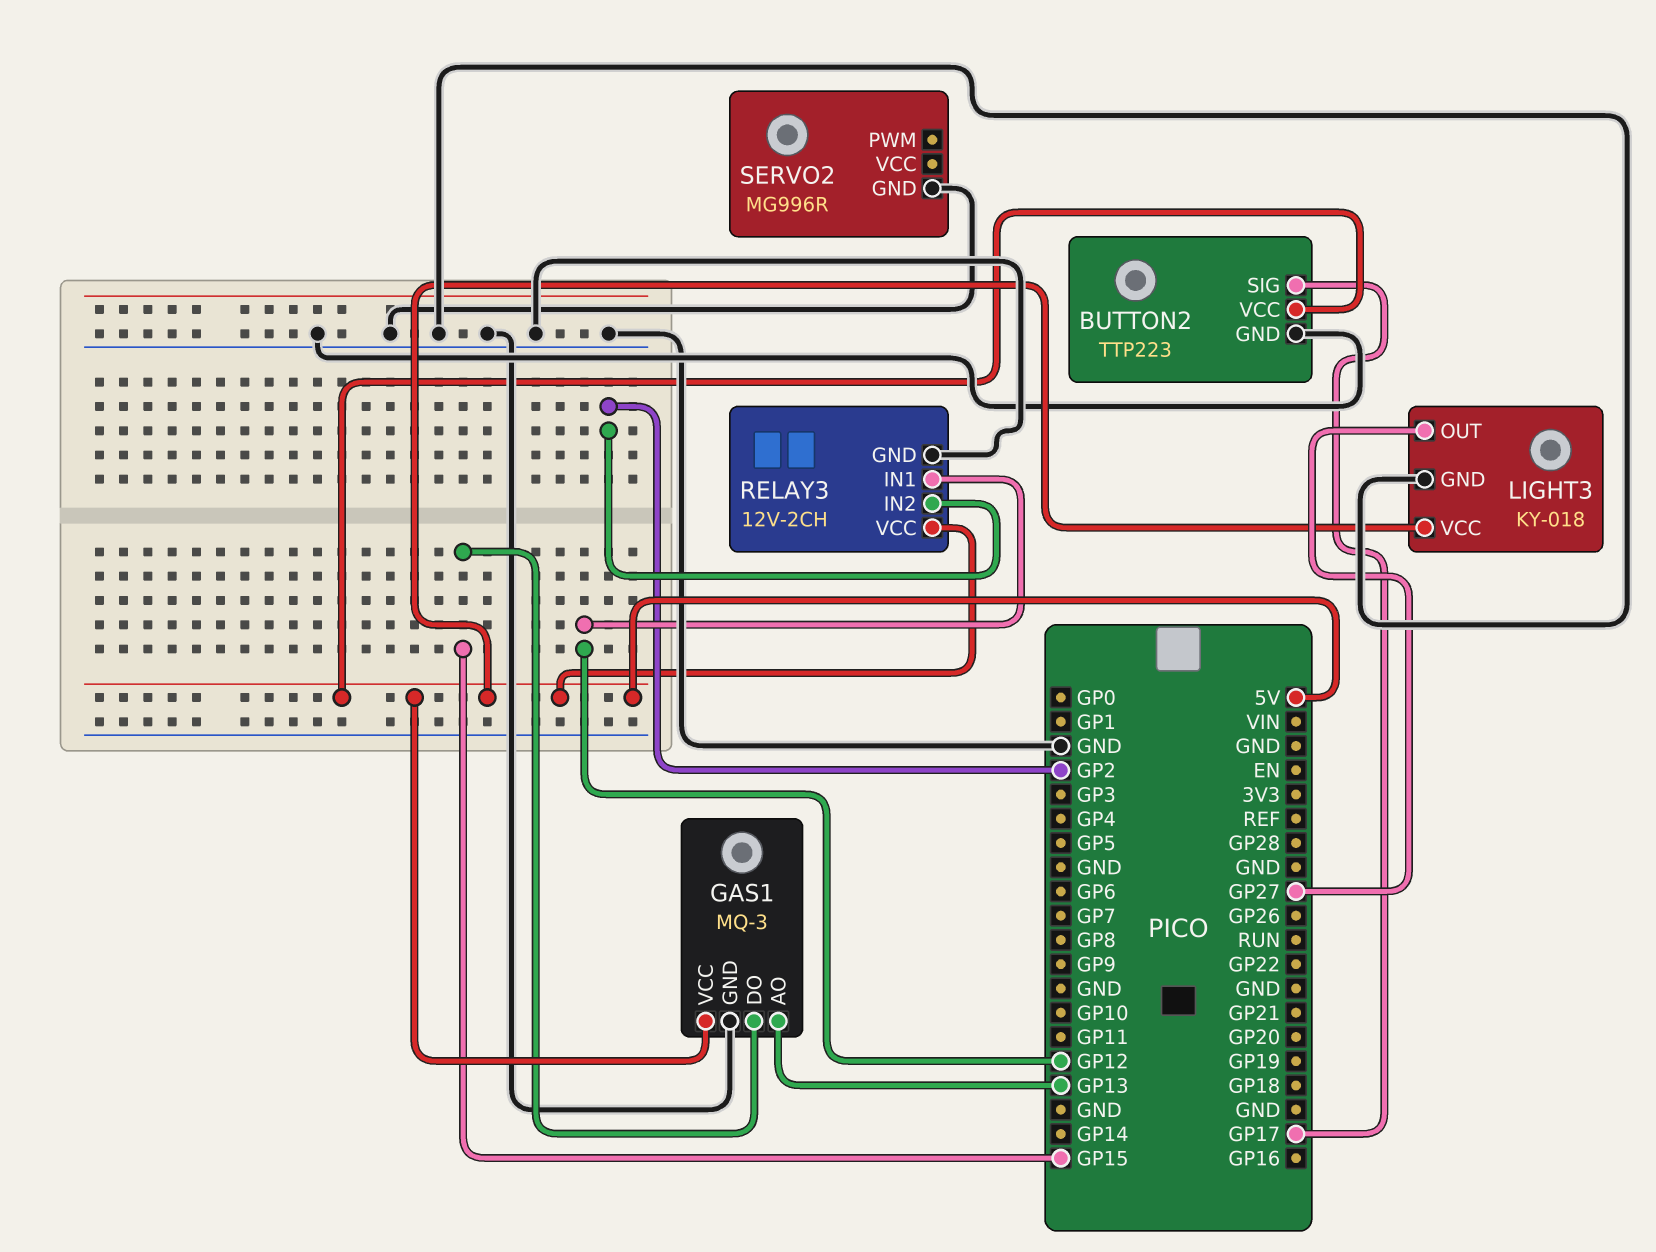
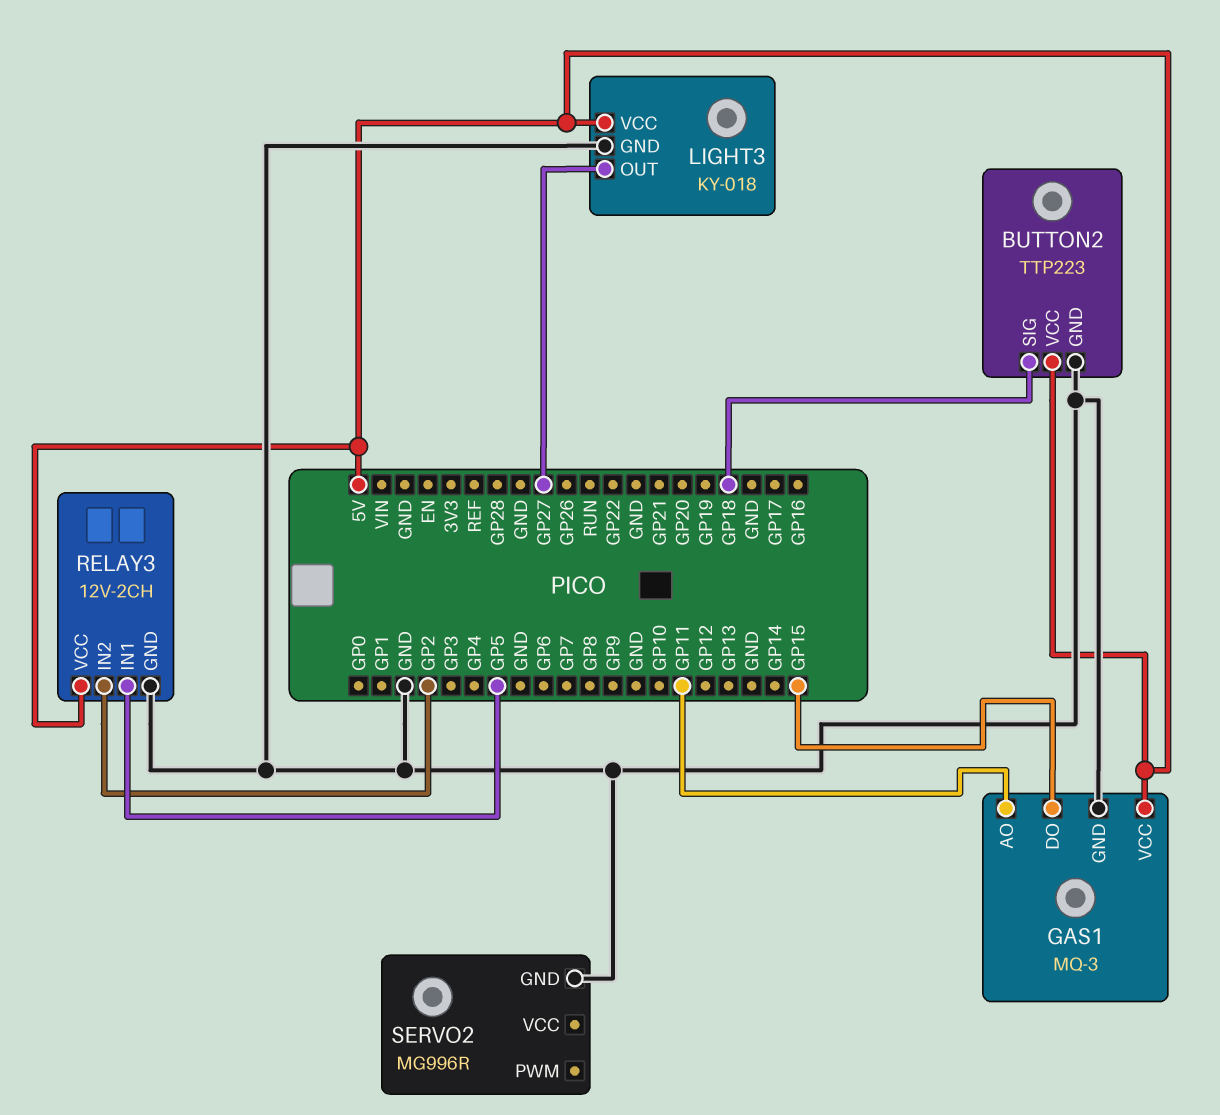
BUTTON2 pin SIG: GP17 -> GP18
GAS1 pin AO: GP13 -> GP11
RELAY3 pin IN1: GP12 -> GP5

